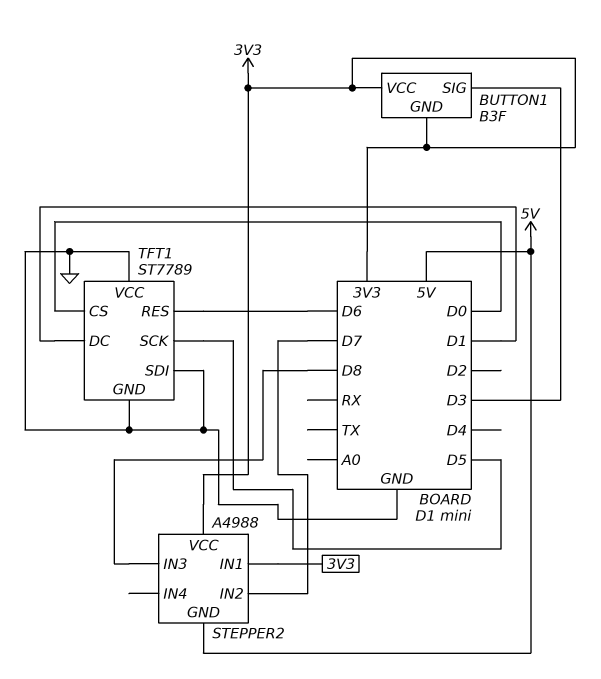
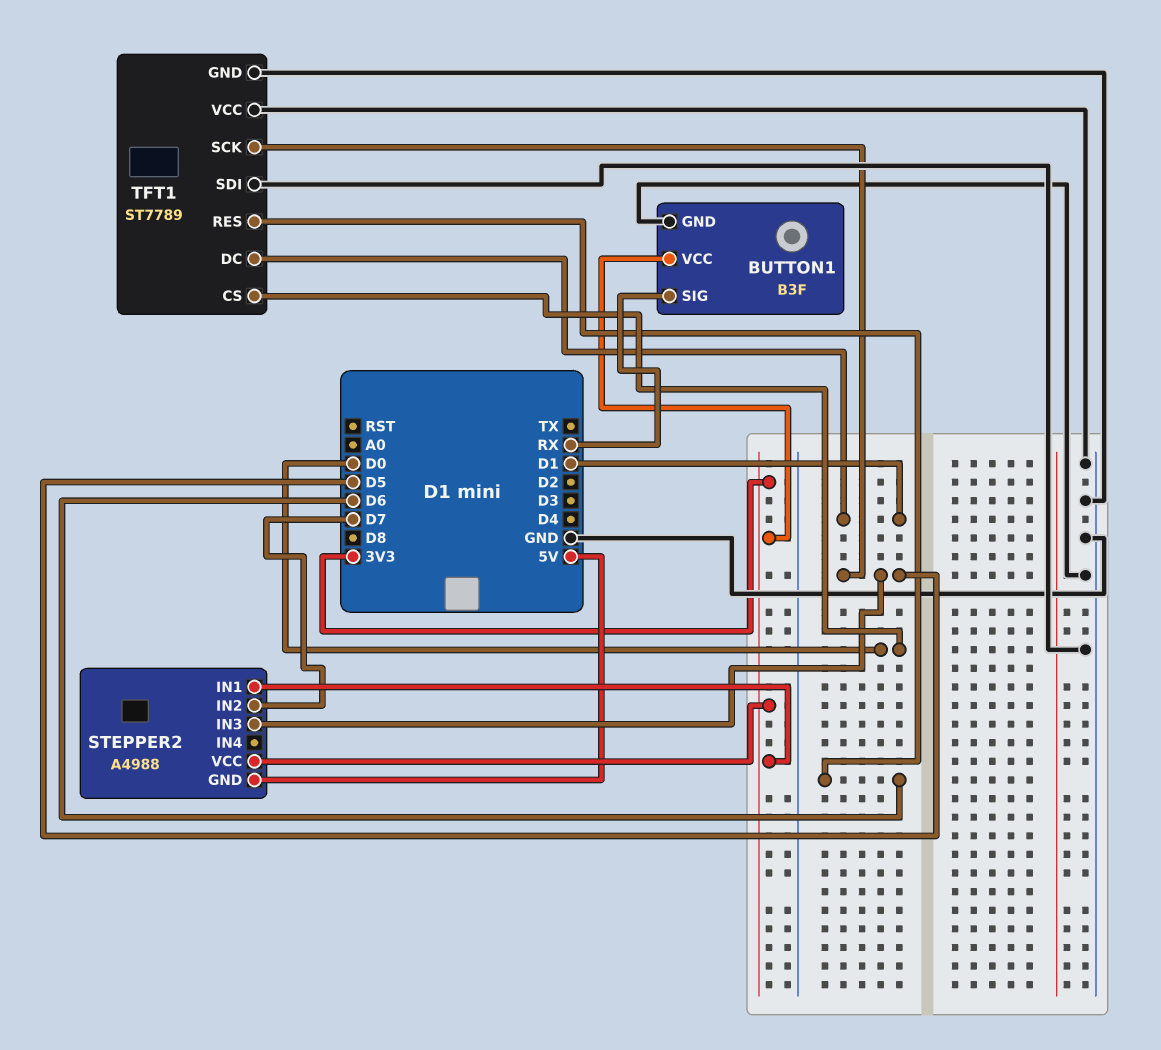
BUTTON1 pin GND: 3V3 -> GND
BUTTON1 pin SIG: D3 -> RX
STEPPER2 pin IN3: D8 -> D5

